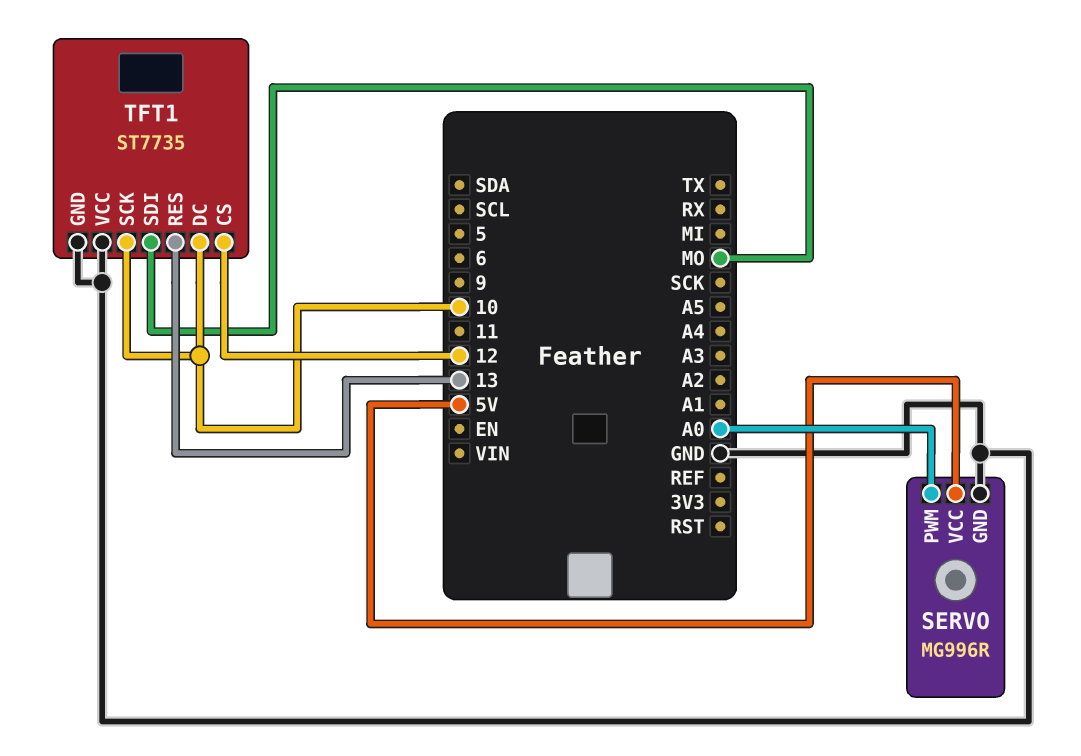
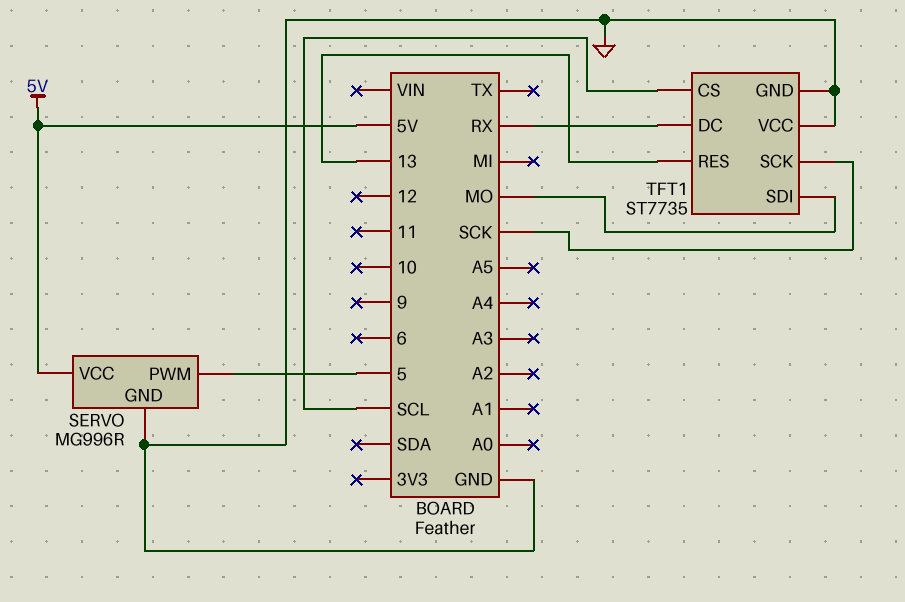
SERVO pin PWM: A0 -> 5
TFT1 pin CS: 12 -> SCL
TFT1 pin DC: 10 -> RX
TFT1 pin SCK: 10 -> SCK

